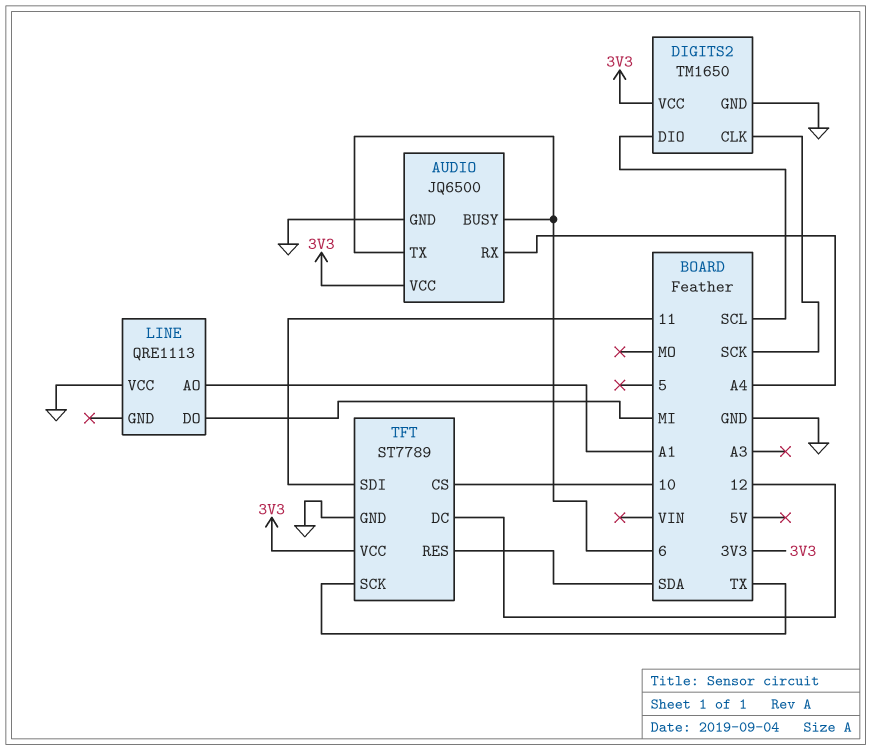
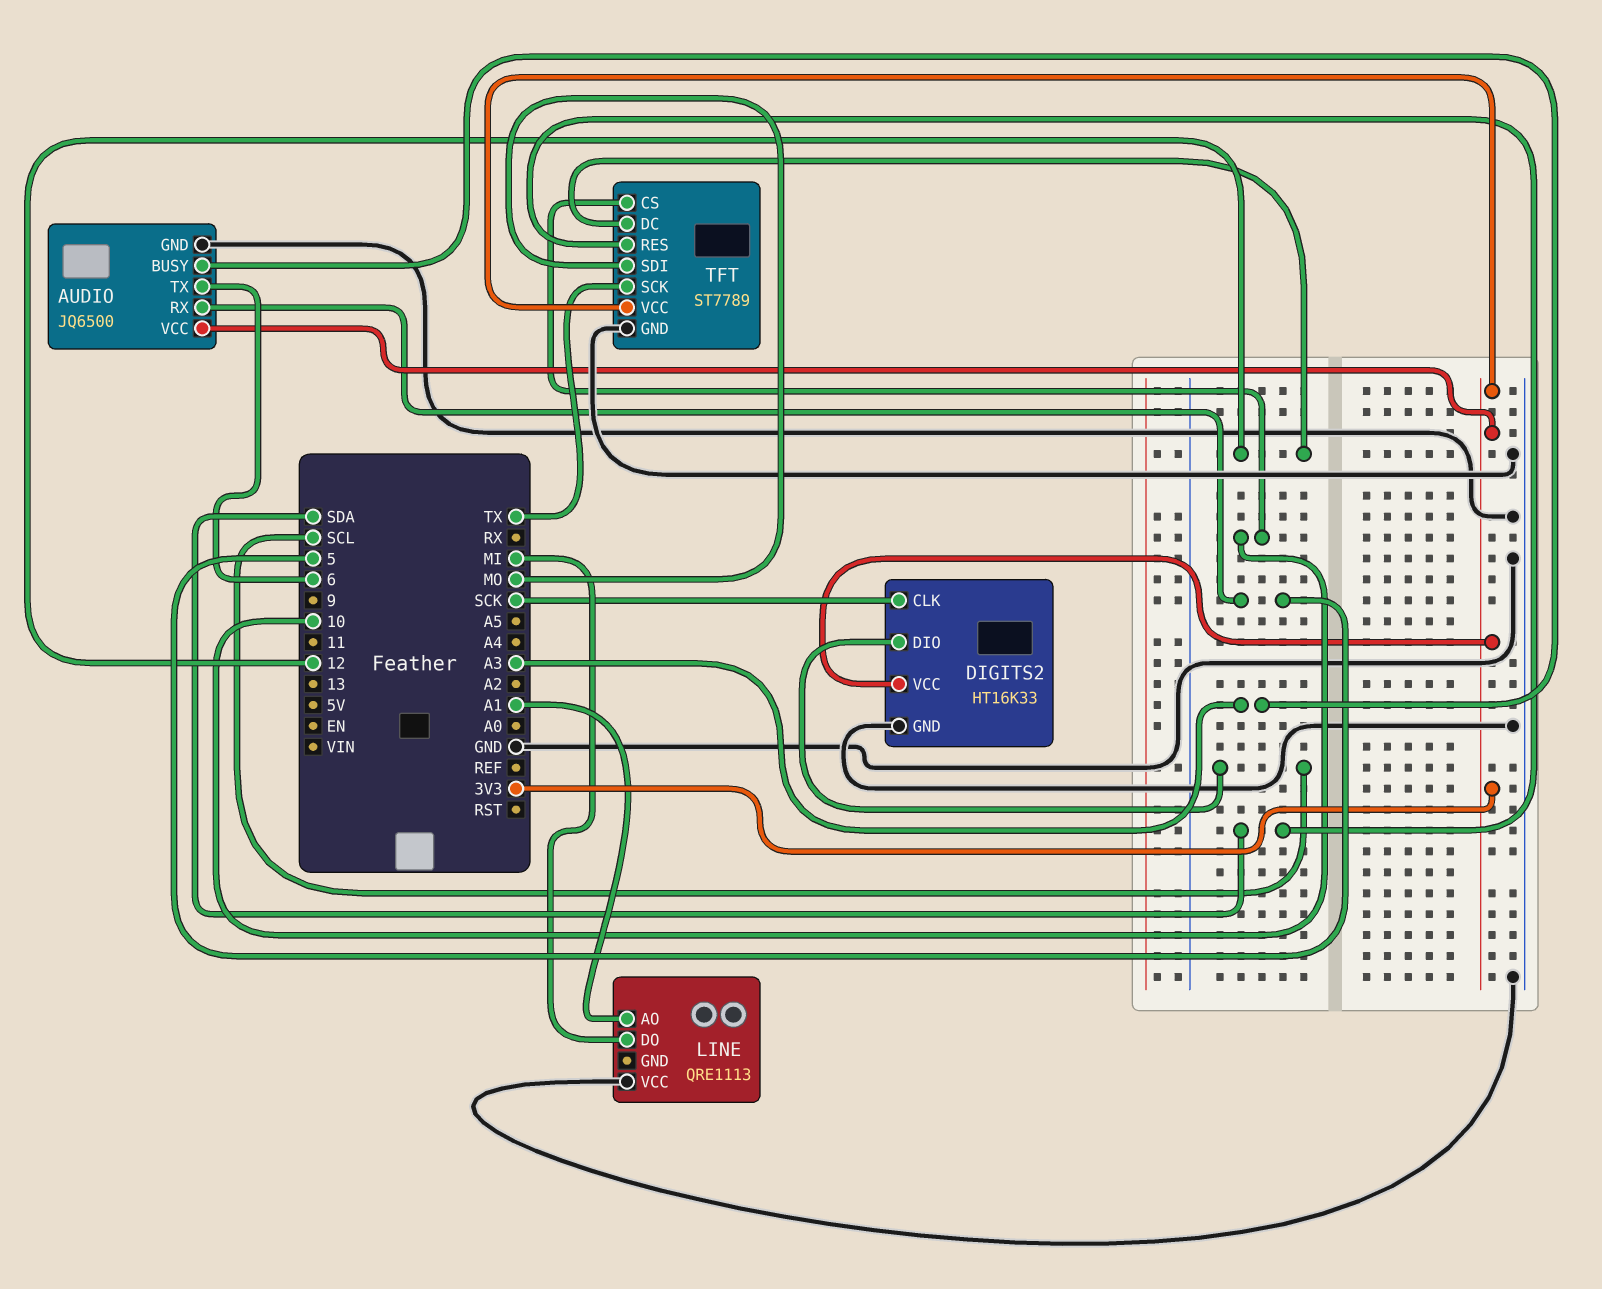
AUDIO pin BUSY: 6 -> A3
AUDIO pin RX: A4 -> 5
DIGITS2: TM1650 -> HT16K33
TFT pin SDI: 11 -> MO

